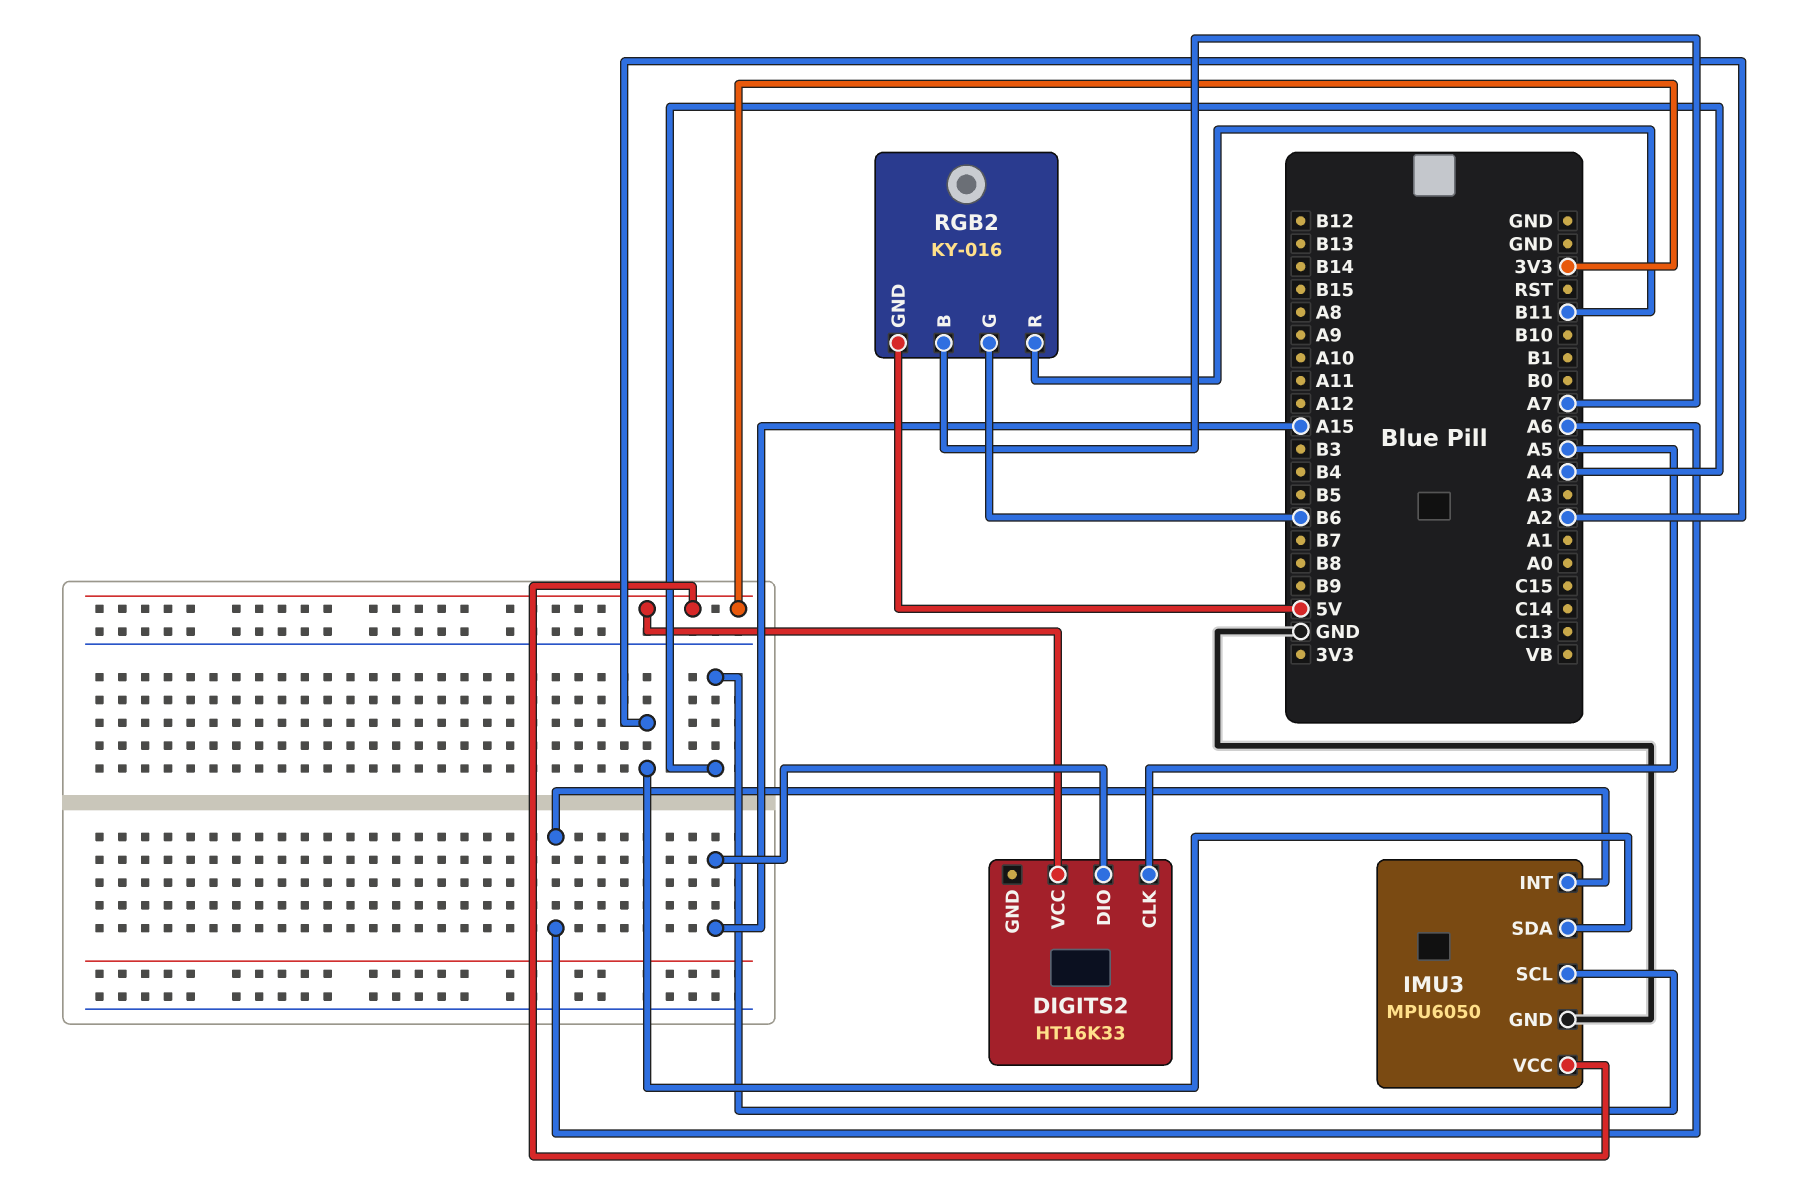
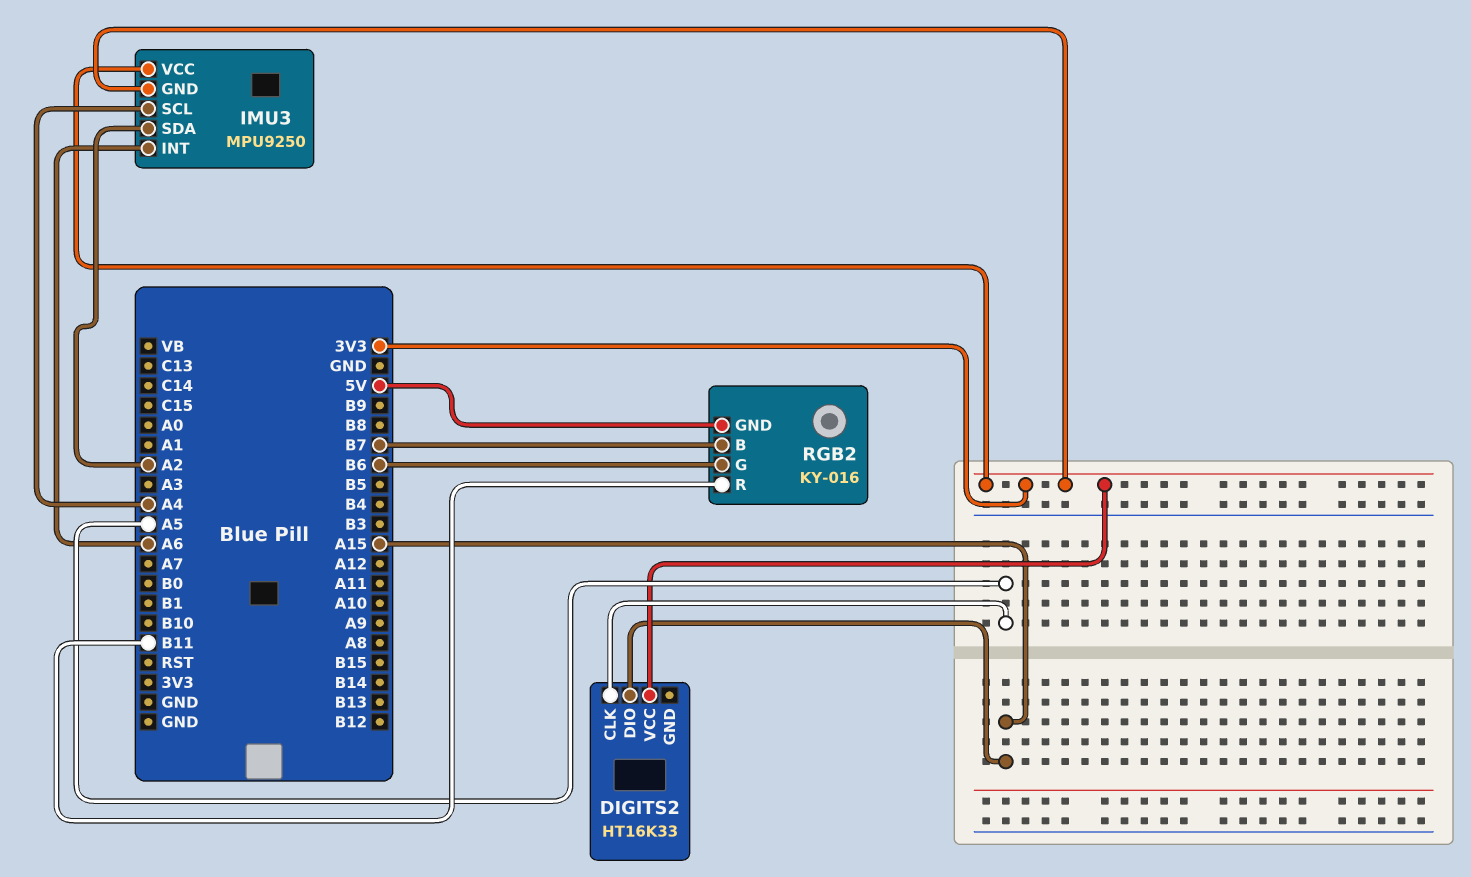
IMU3: MPU6050 -> MPU9250
IMU3 pin GND: GND -> 3V3
RGB2 pin B: A7 -> B7

